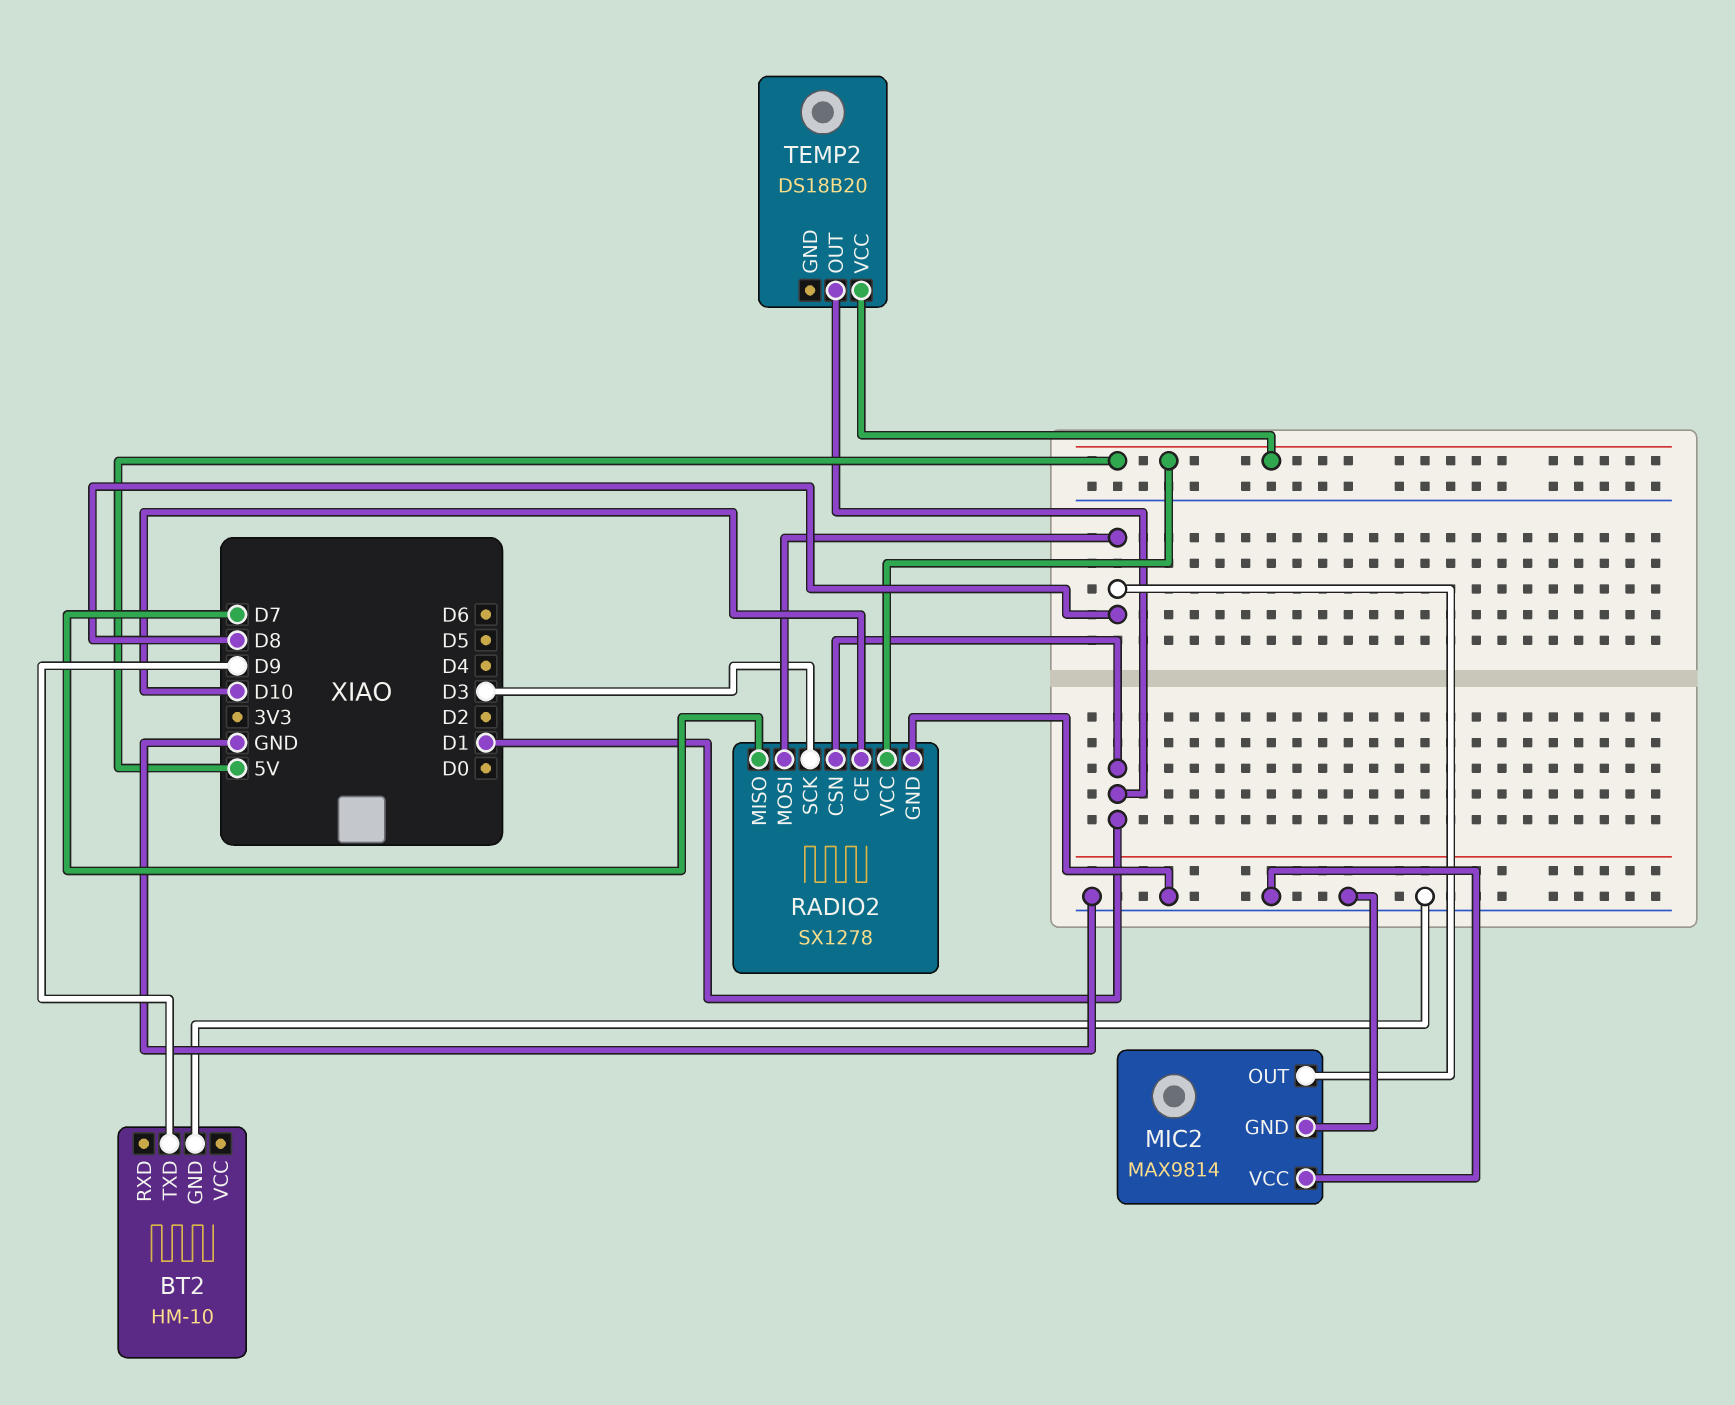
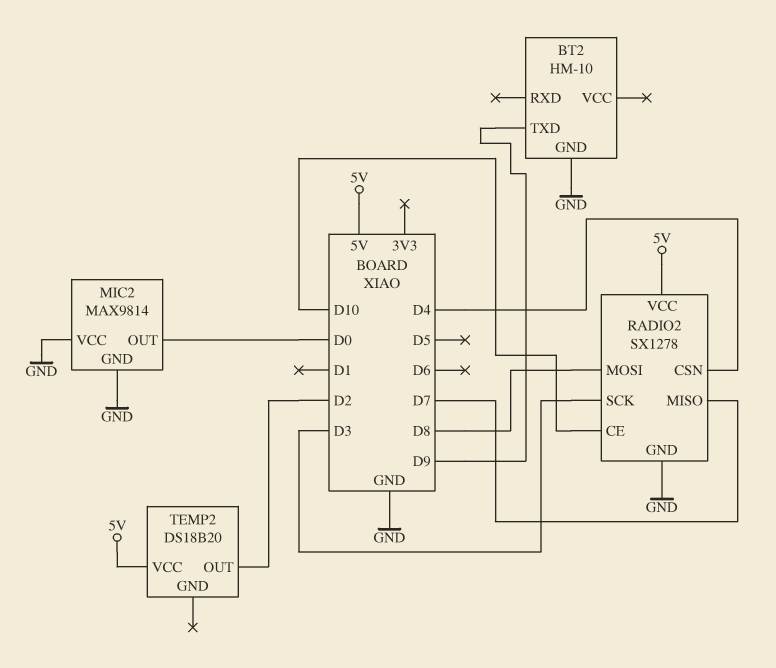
MIC2 pin OUT: D8 -> D0
RADIO2 pin CSN: D1 -> D4
TEMP2 pin OUT: D1 -> D2

